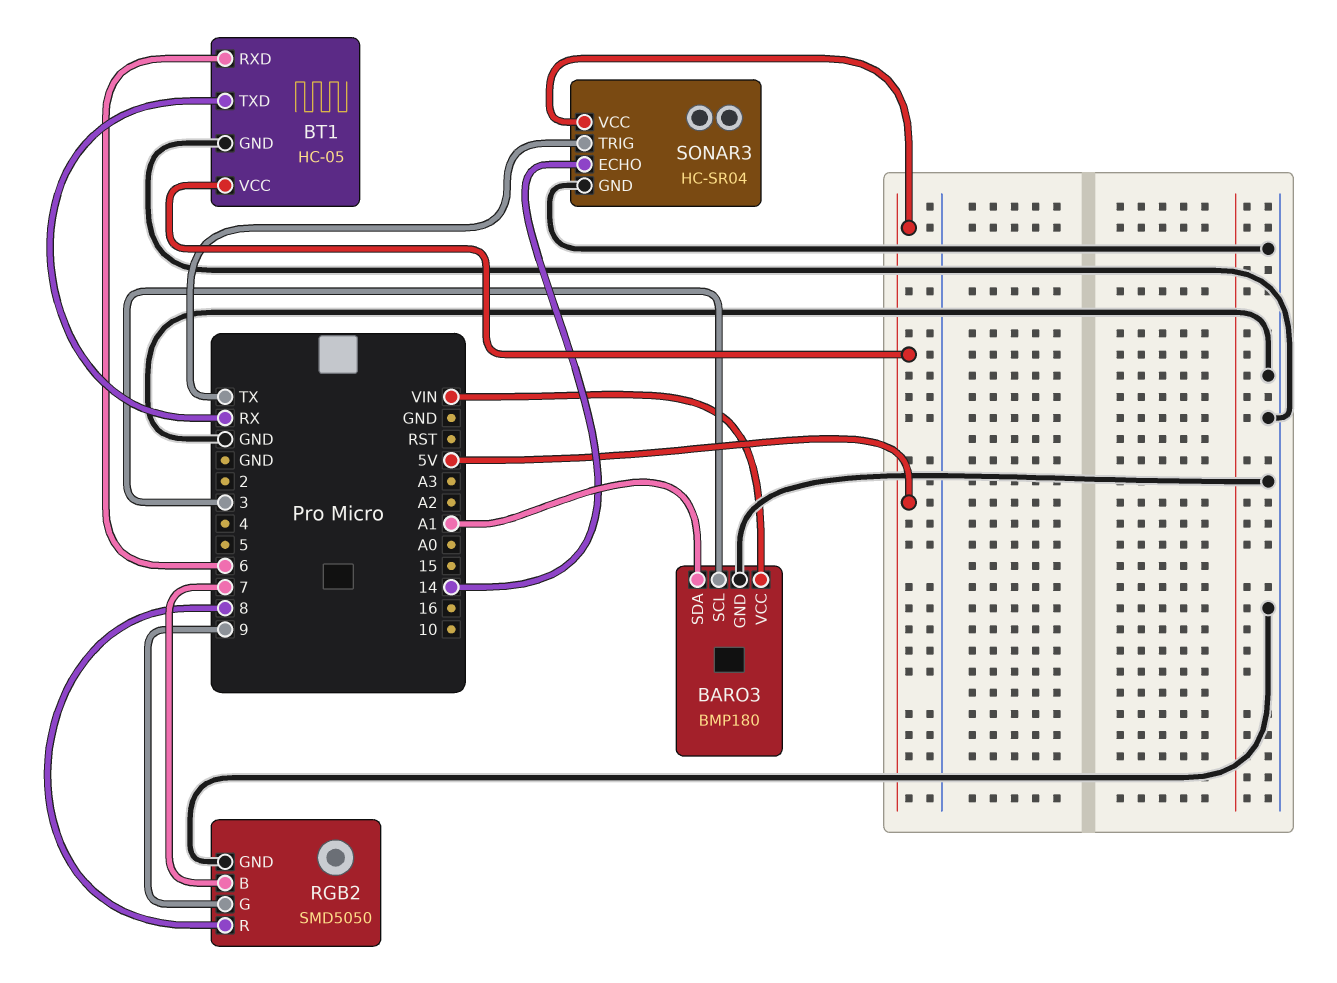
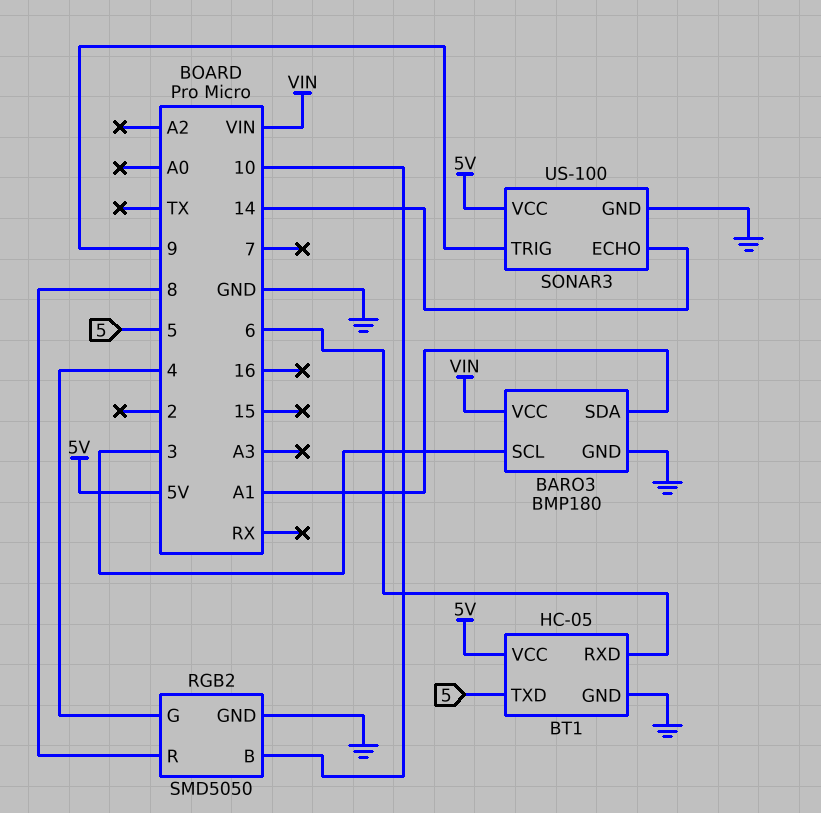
BT1 pin TXD: RX -> 5
RGB2 pin B: 7 -> 10
RGB2 pin G: 9 -> 4
SONAR3: HC-SR04 -> US-100
SONAR3 pin TRIG: TX -> 9

